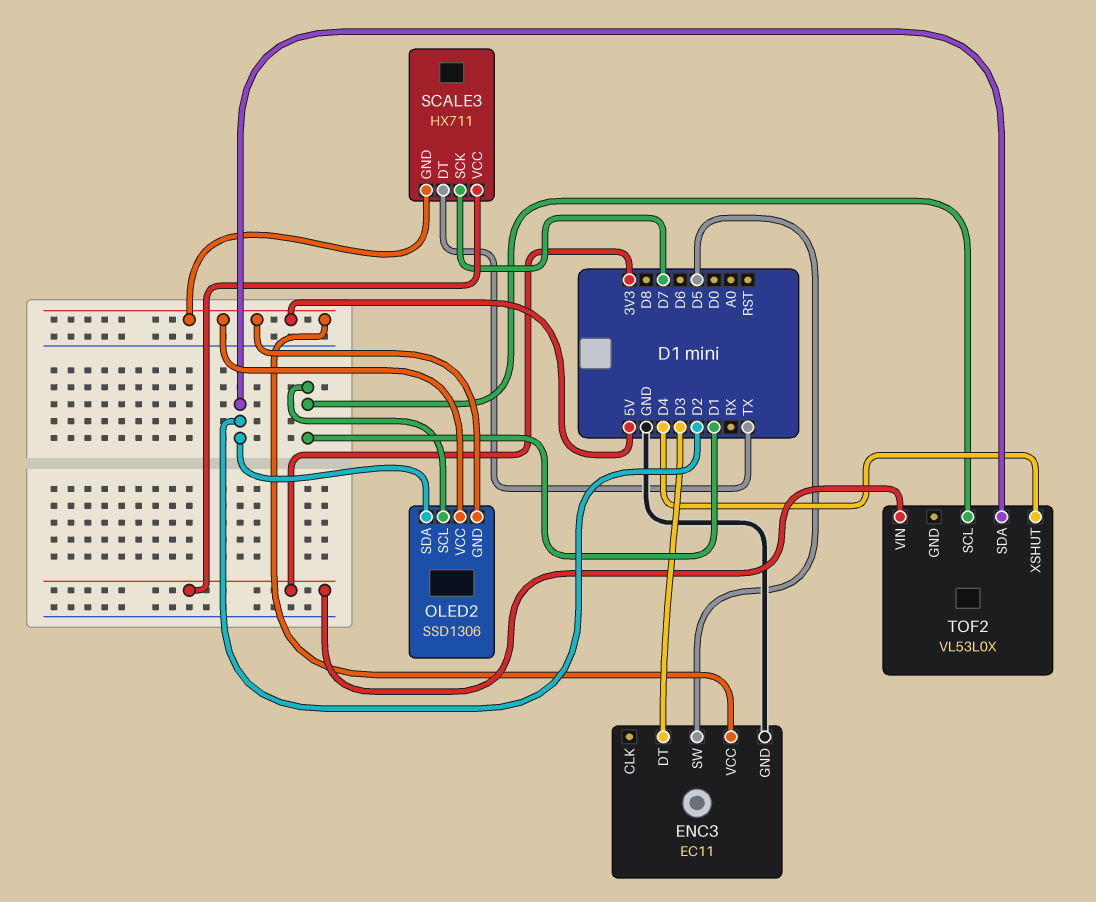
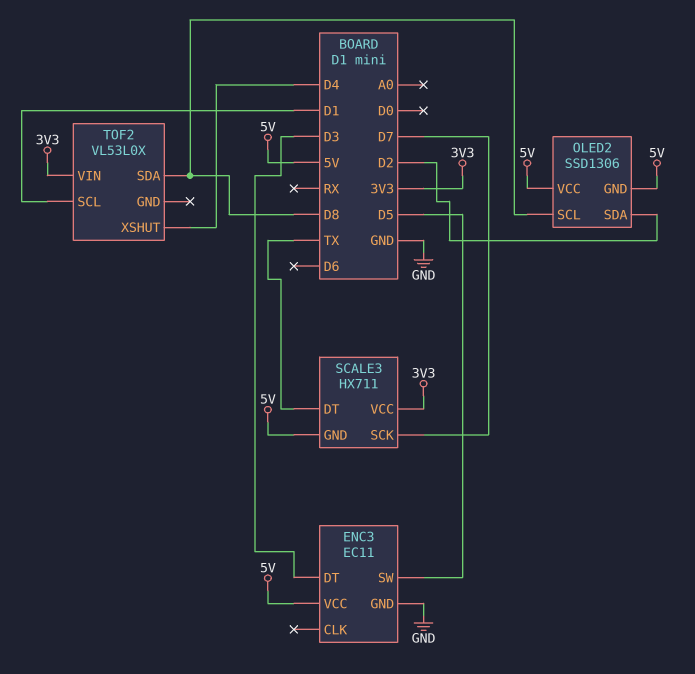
OLED2 pin SCL: D1 -> D8
TOF2 pin SDA: D2 -> D8

